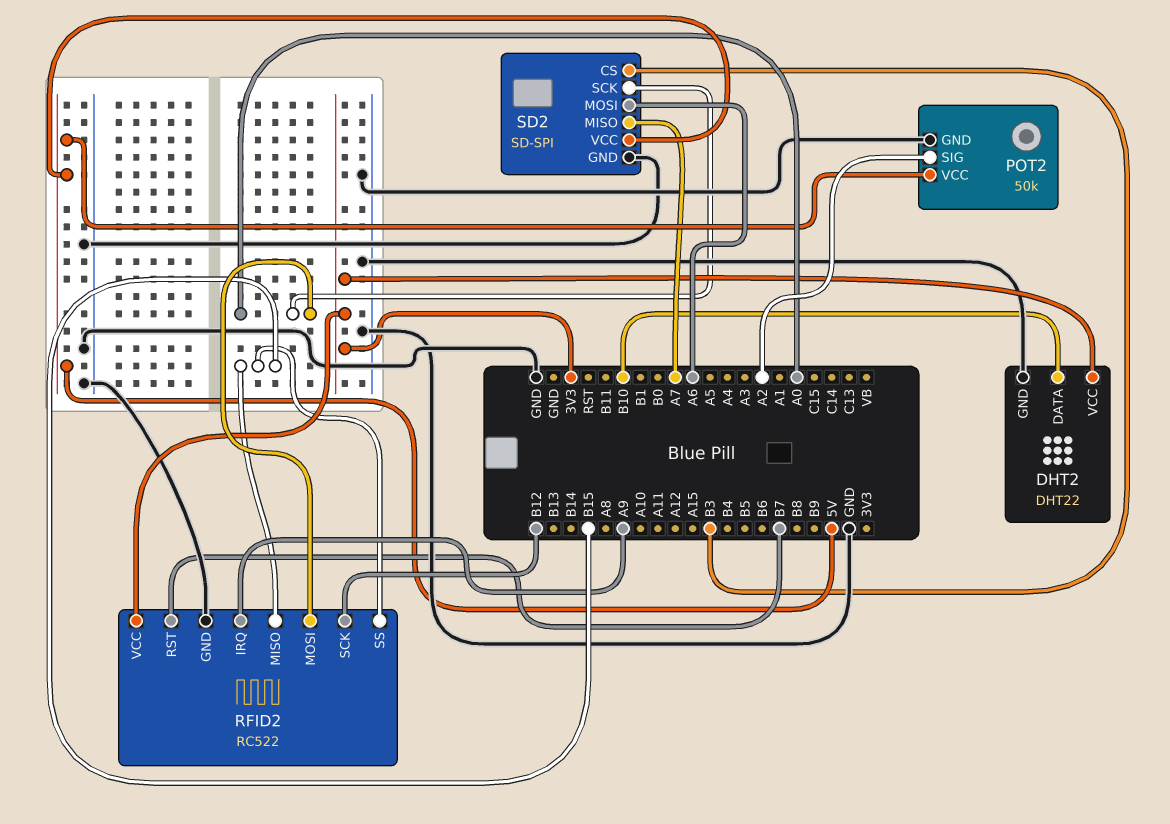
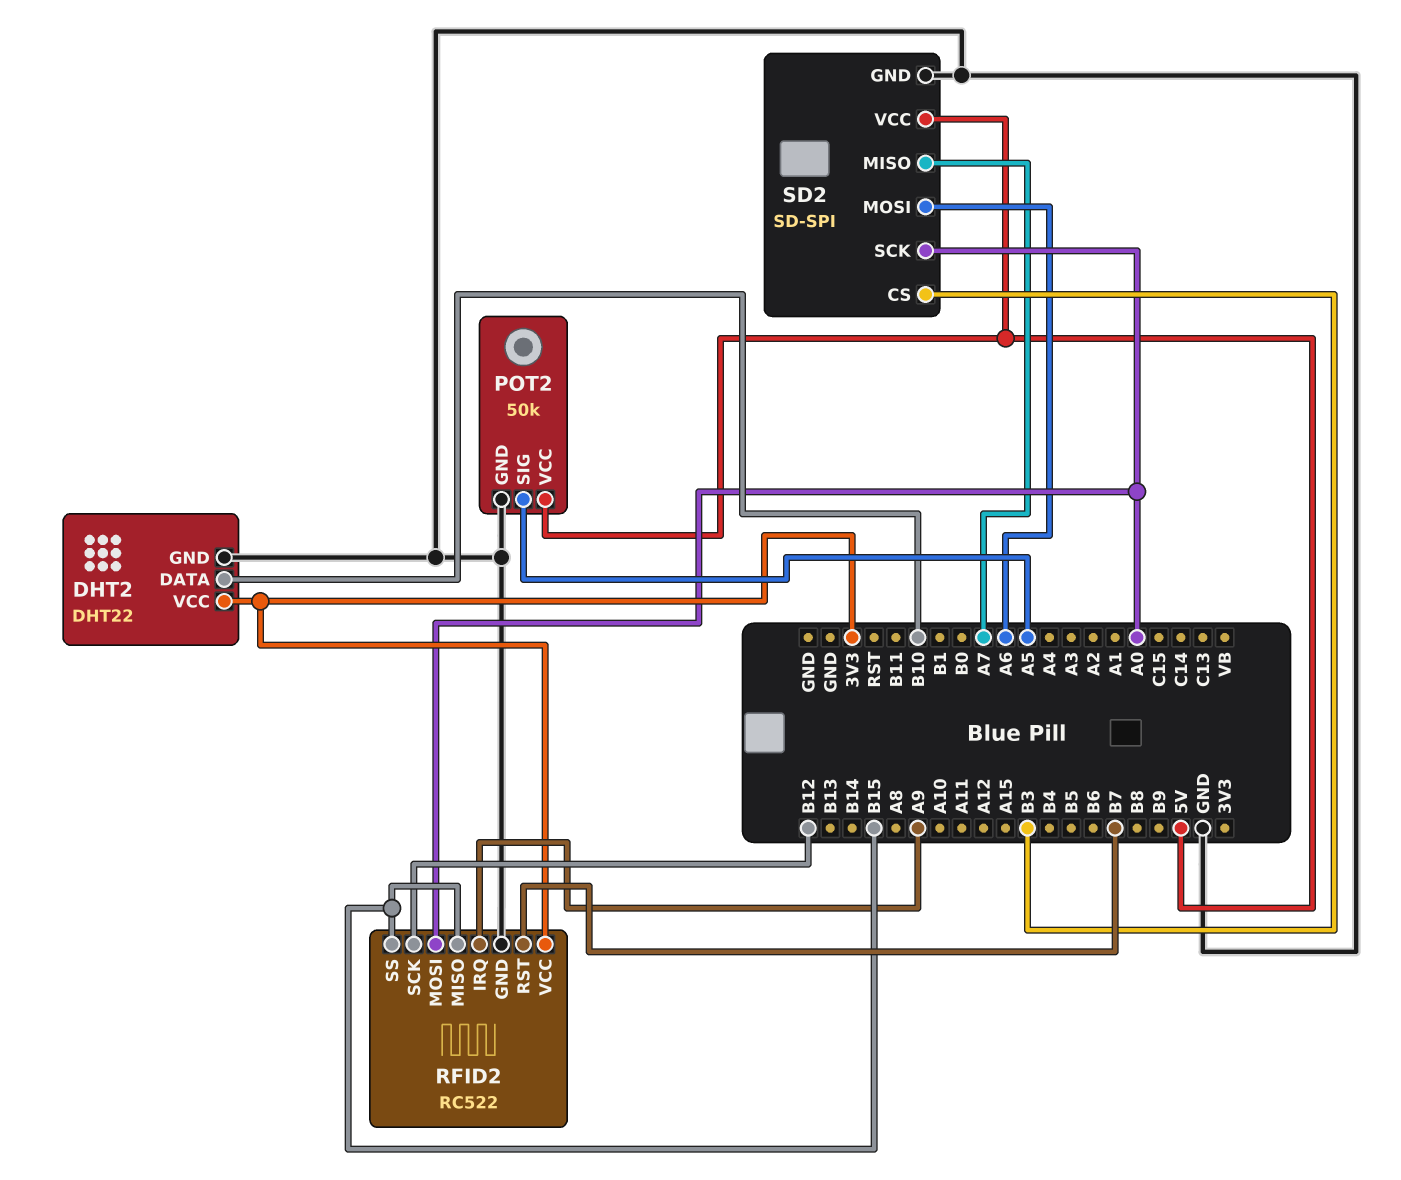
POT2 pin SIG: A2 -> A5

